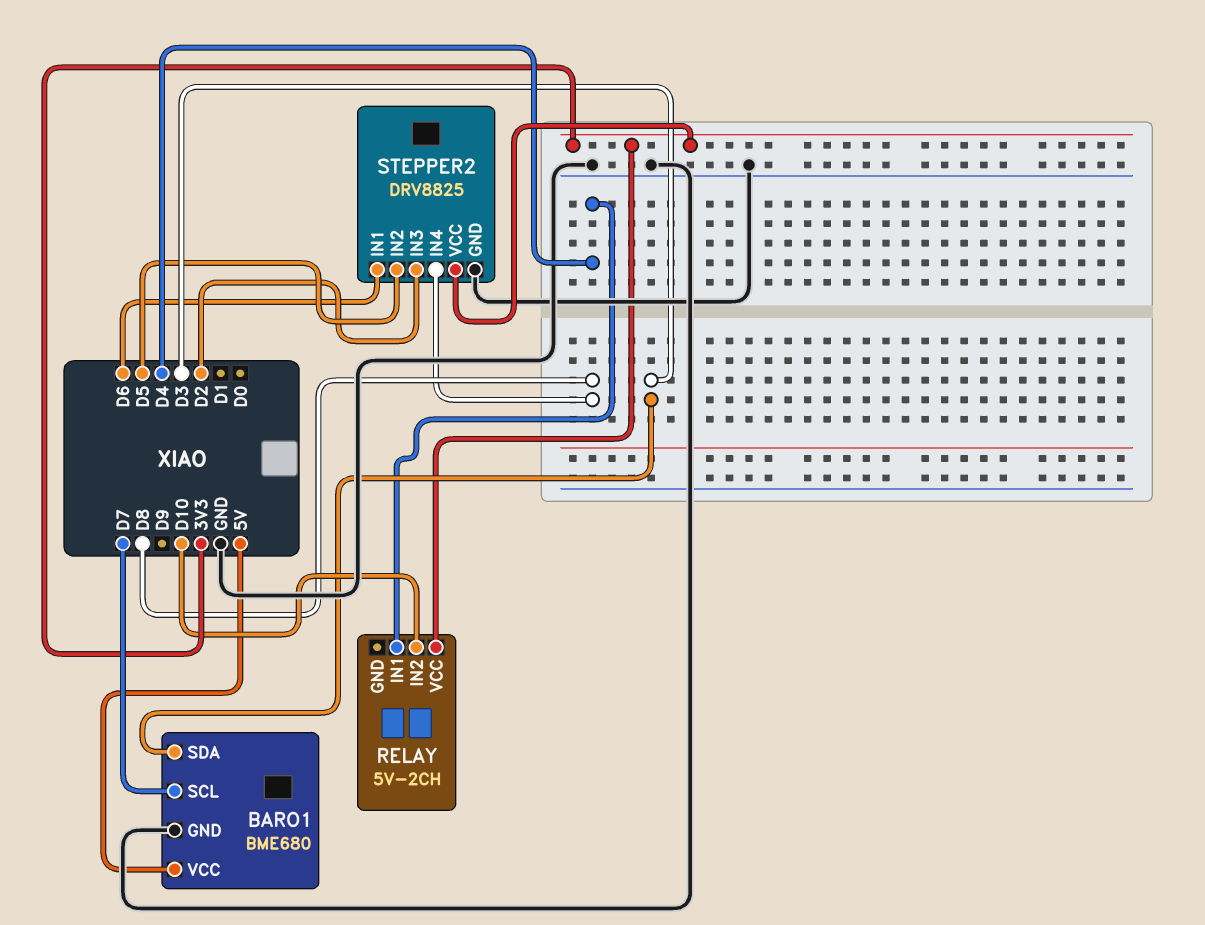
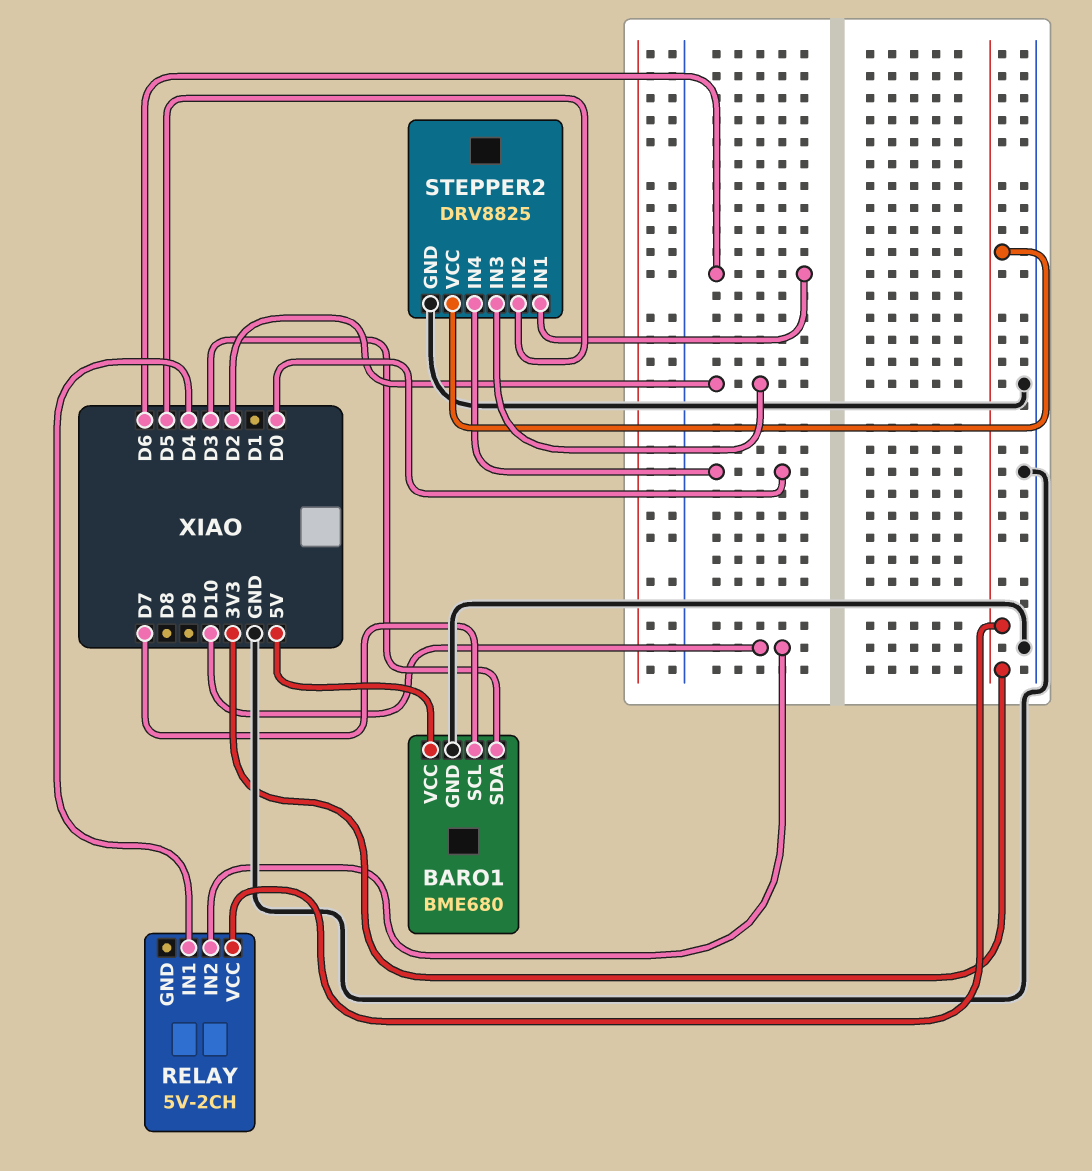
STEPPER2 pin IN4: D8 -> D0

